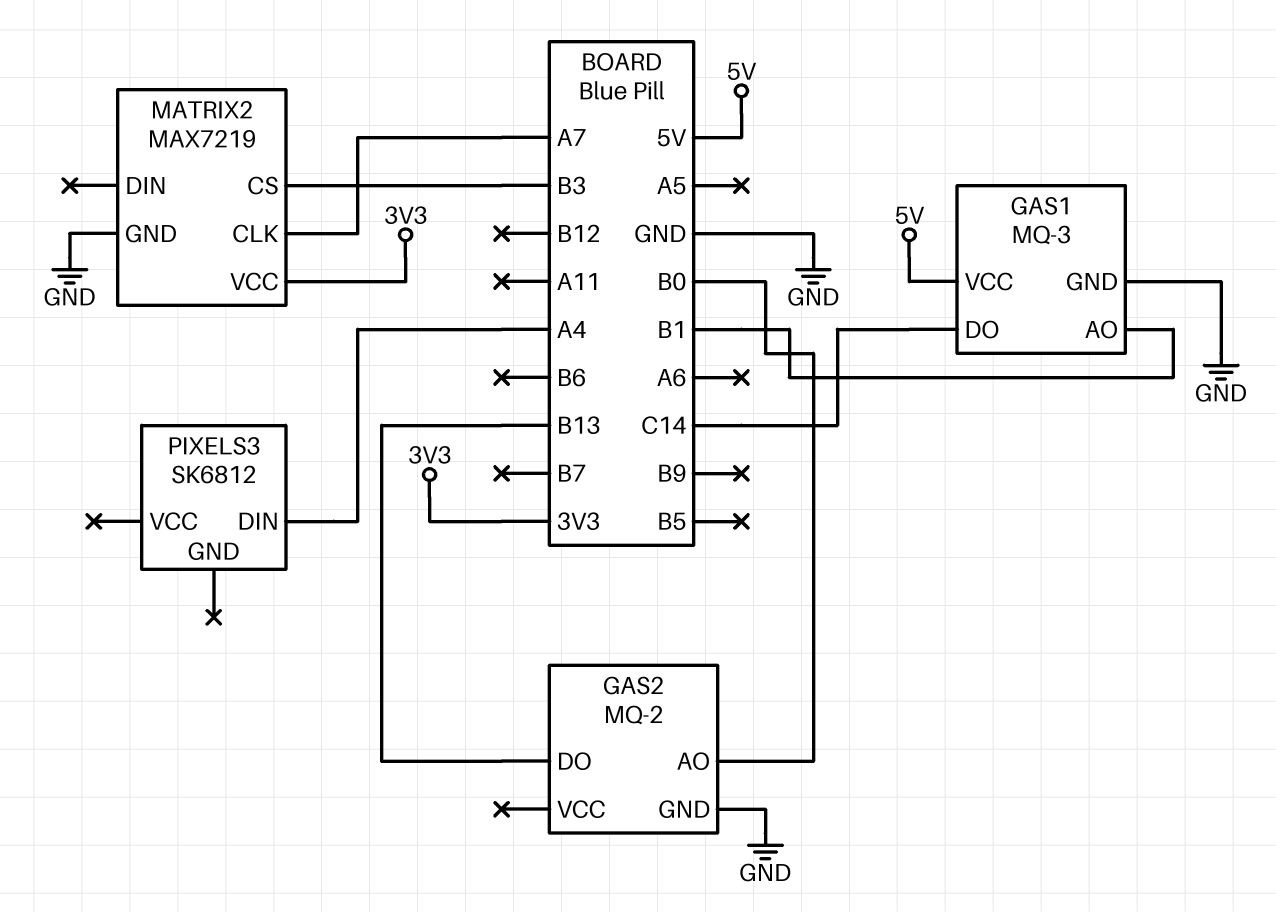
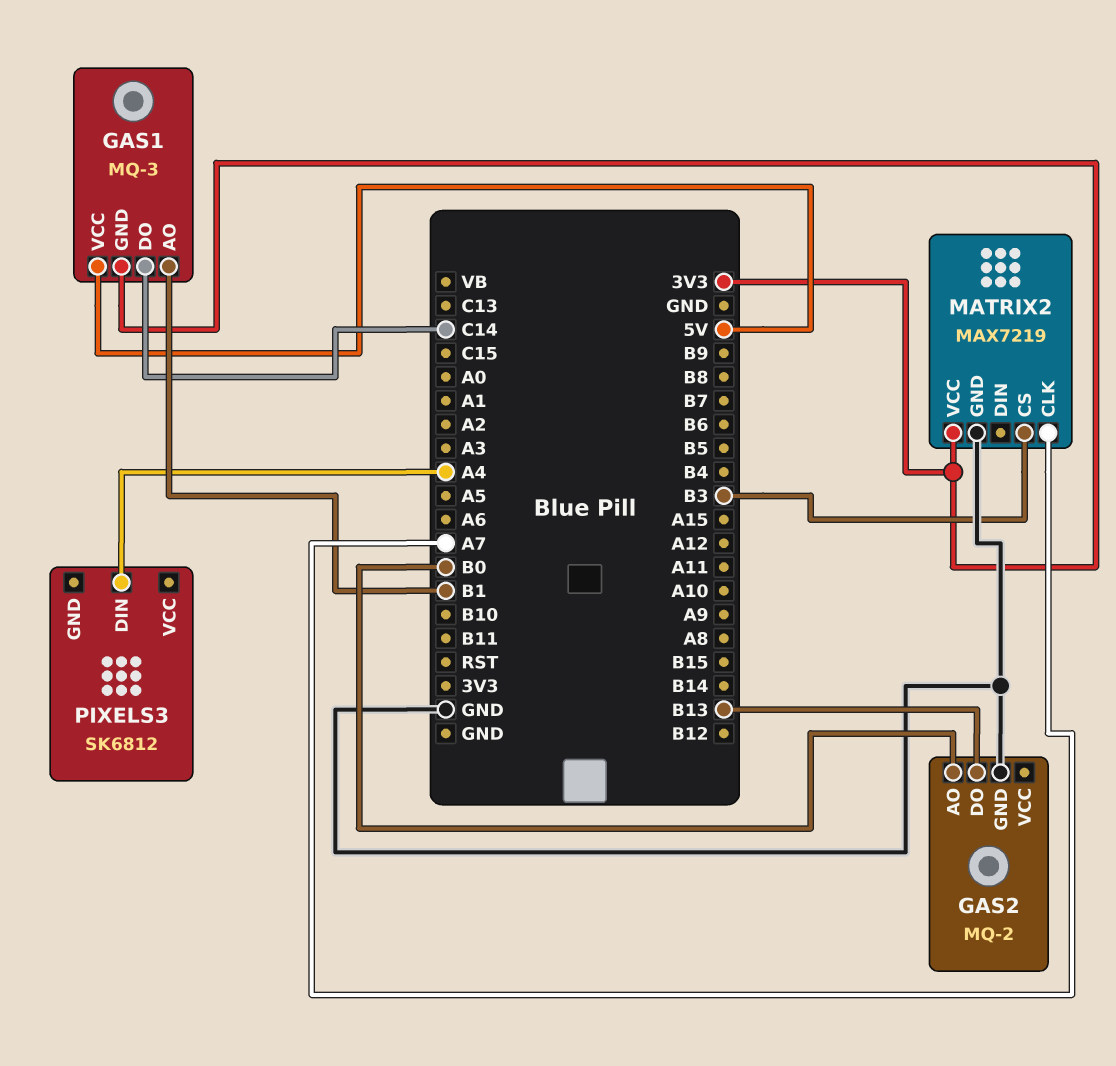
GAS1 pin GND: GND -> 3V3

